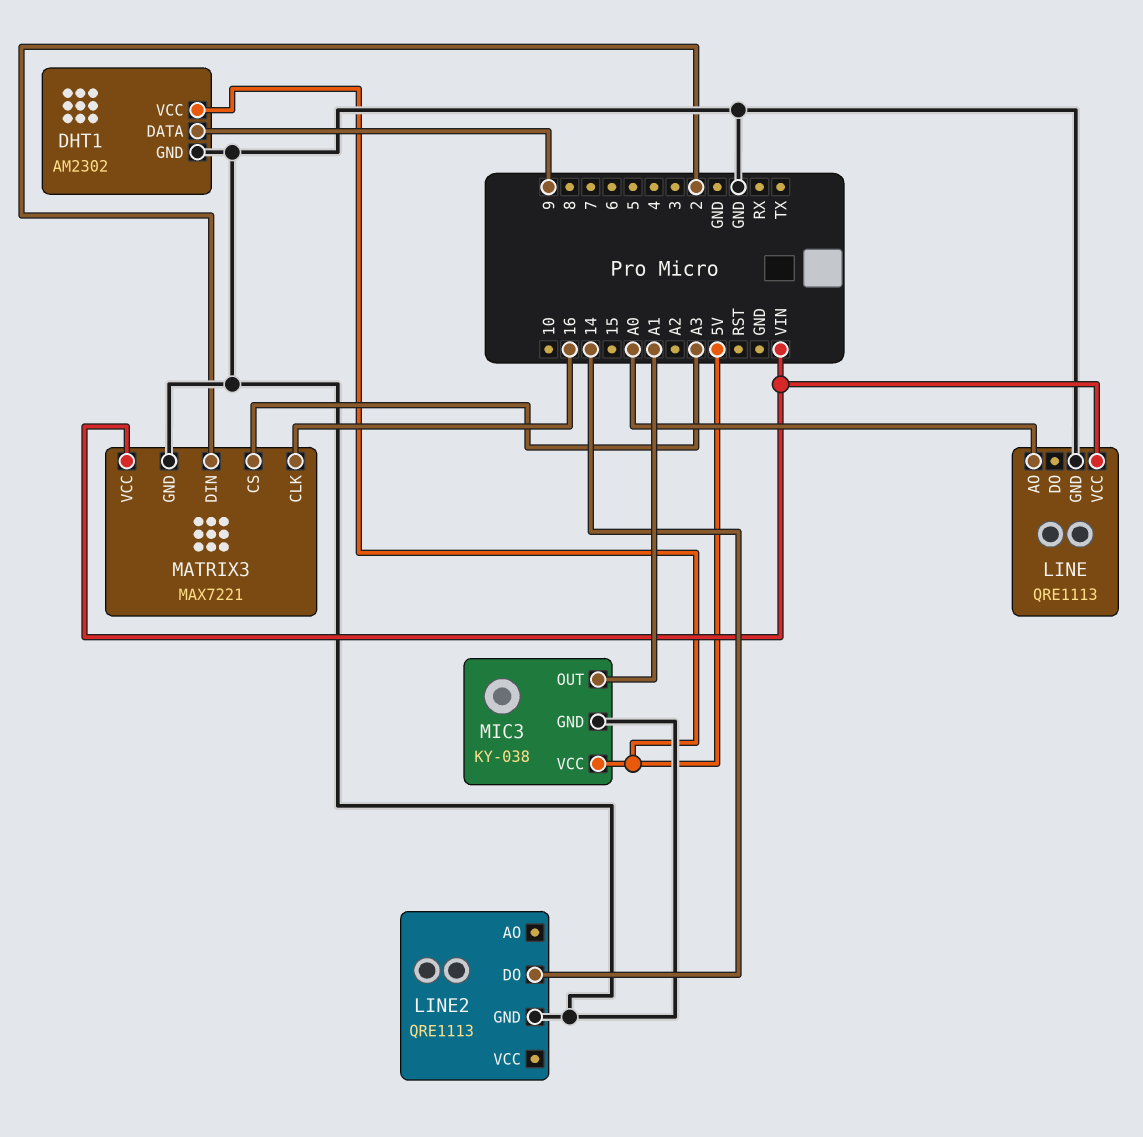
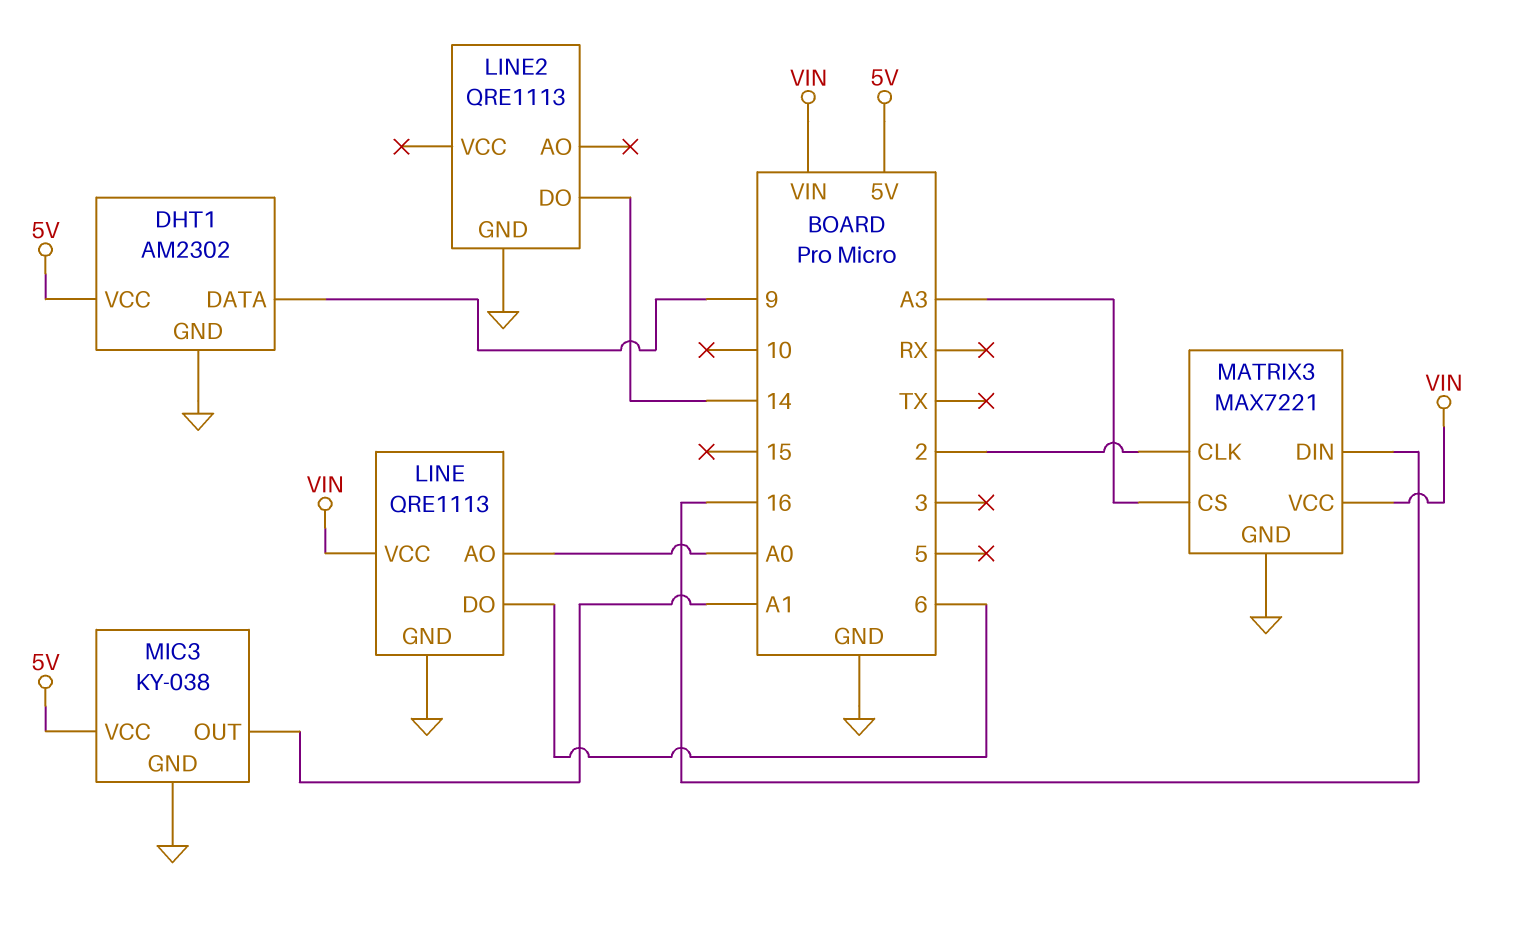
LINE pin DO: none -> 6
MATRIX3 pin CLK: 16 -> 2
MATRIX3 pin DIN: 2 -> 16

